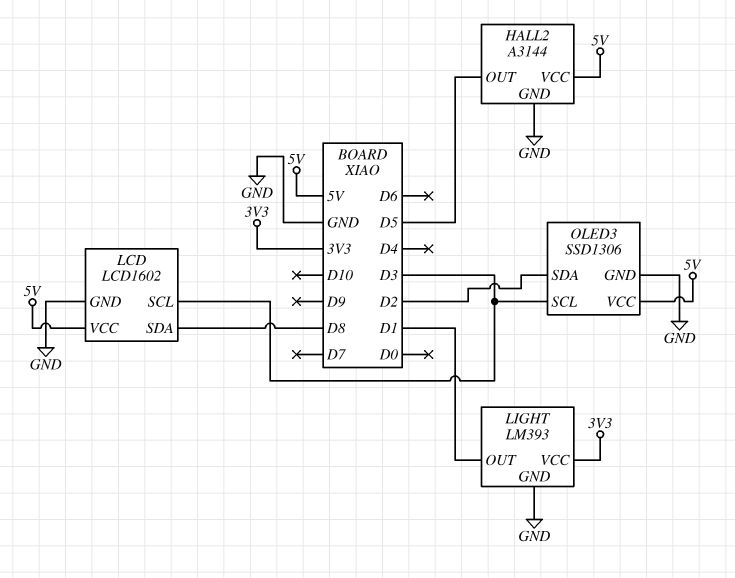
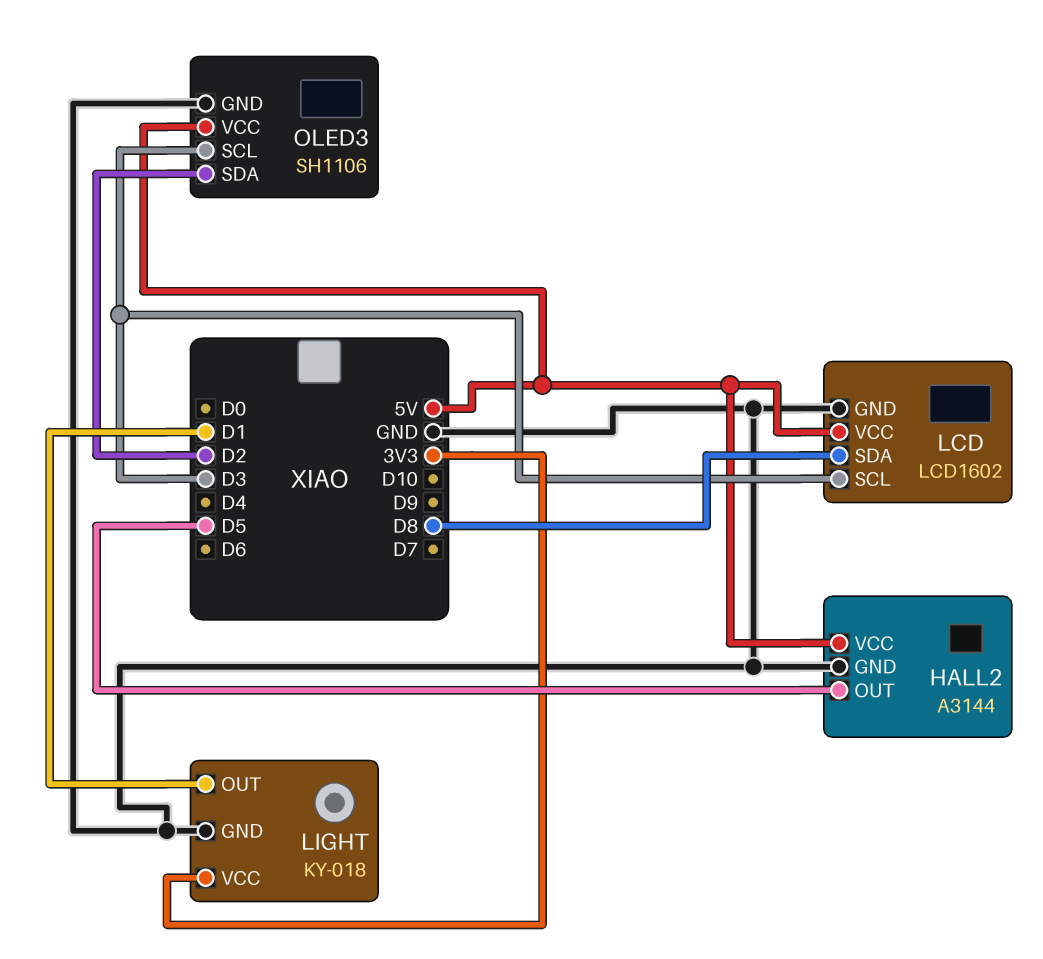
LIGHT: LM393 -> KY-018
OLED3: SSD1306 -> SH1106

